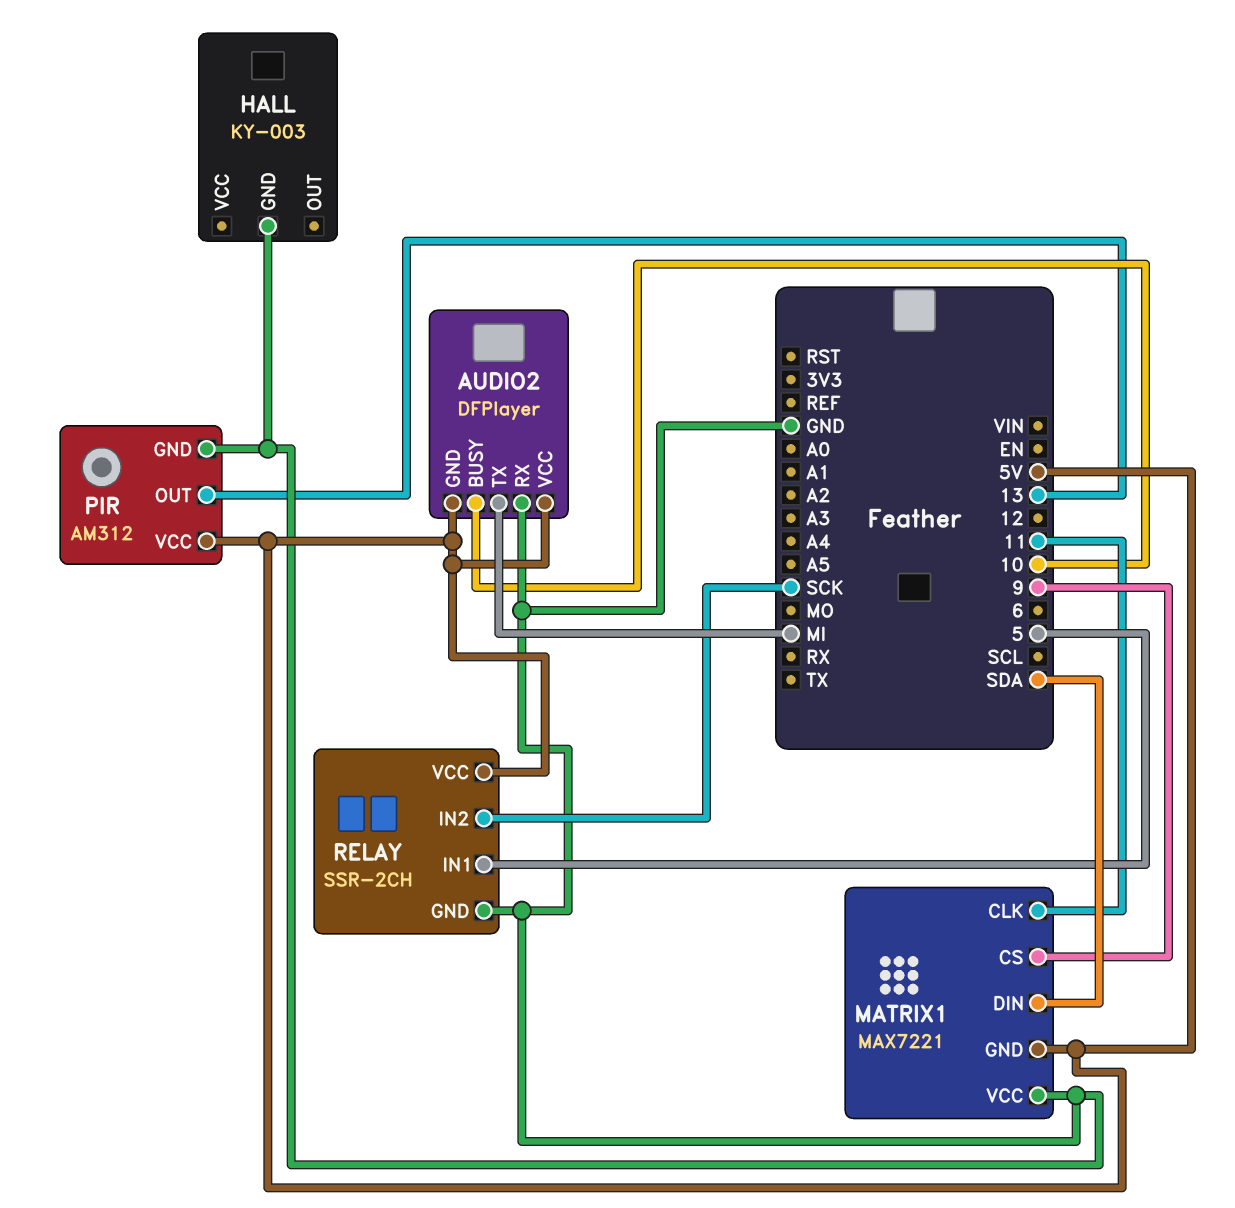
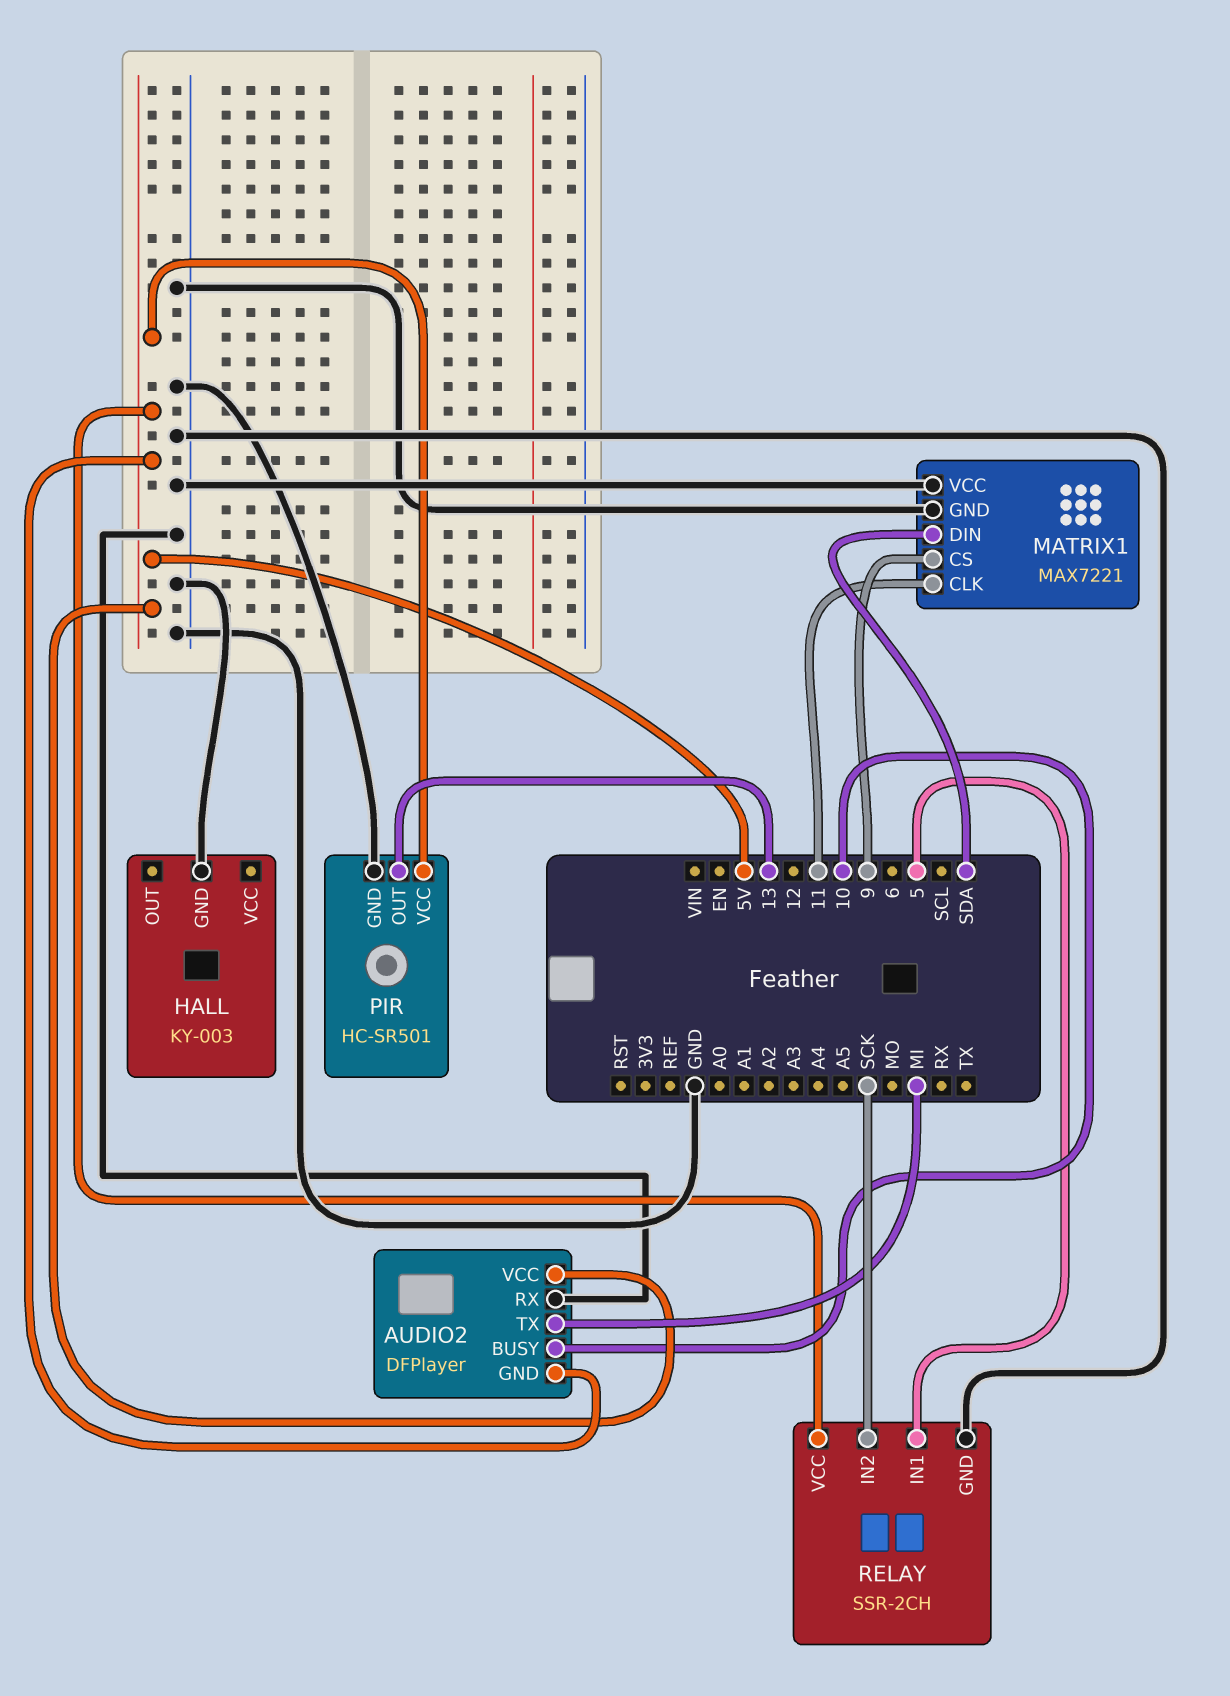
MATRIX1 pin GND: 5V -> GND
PIR: AM312 -> HC-SR501

